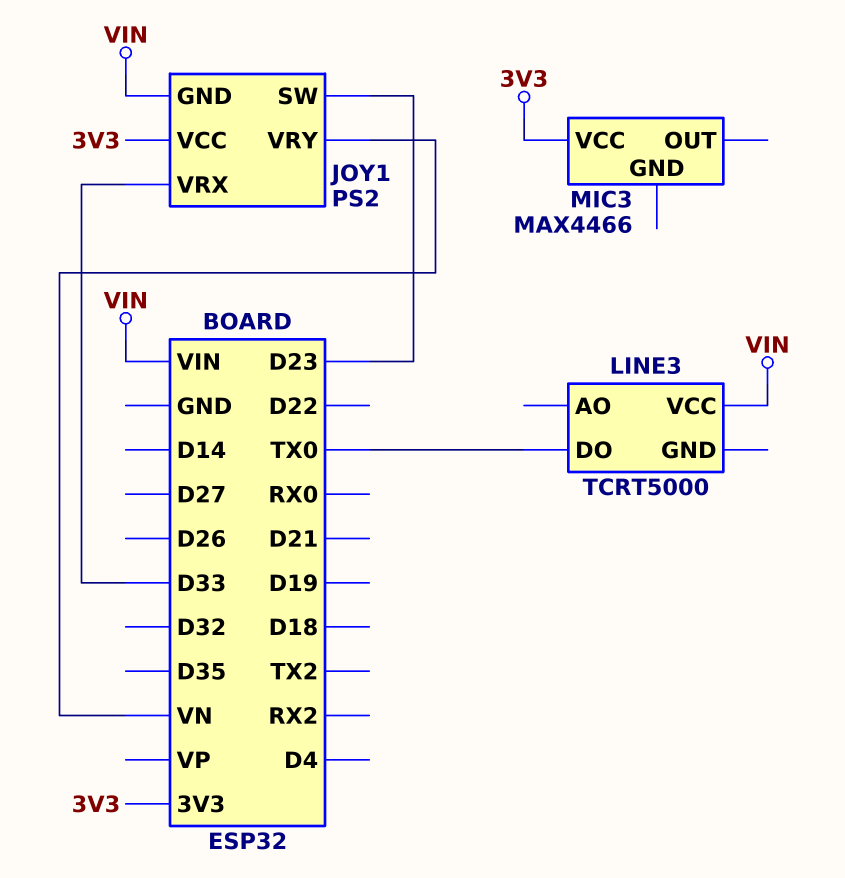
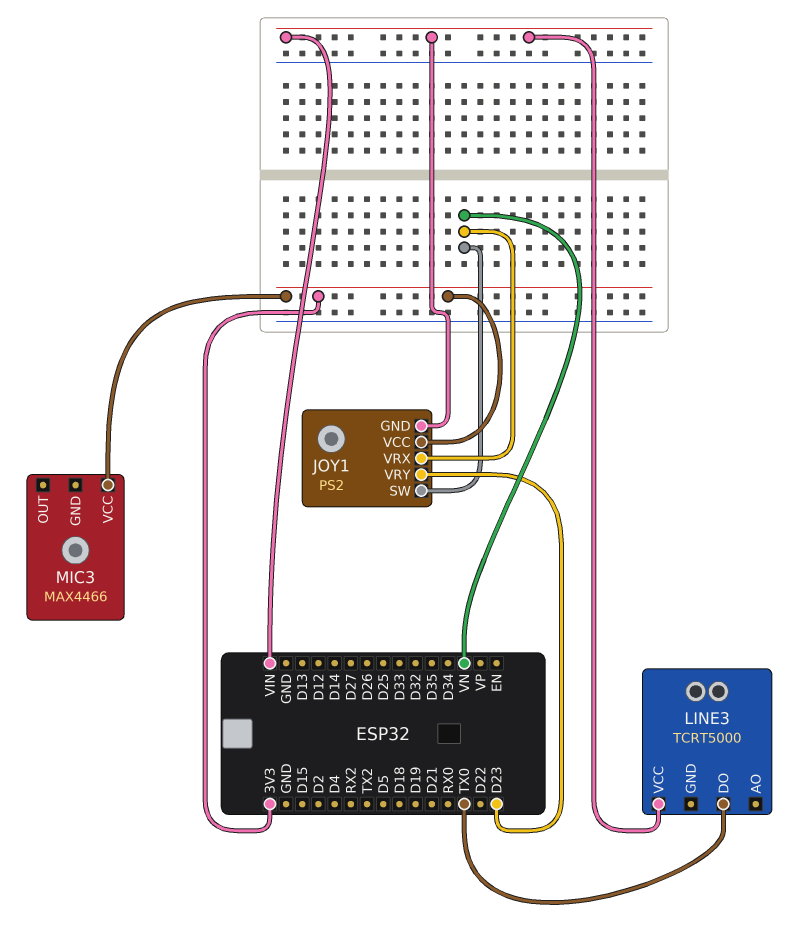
JOY1 pin SW: D23 -> VN
JOY1 pin VRX: D33 -> VN
JOY1 pin VRY: VN -> D23

